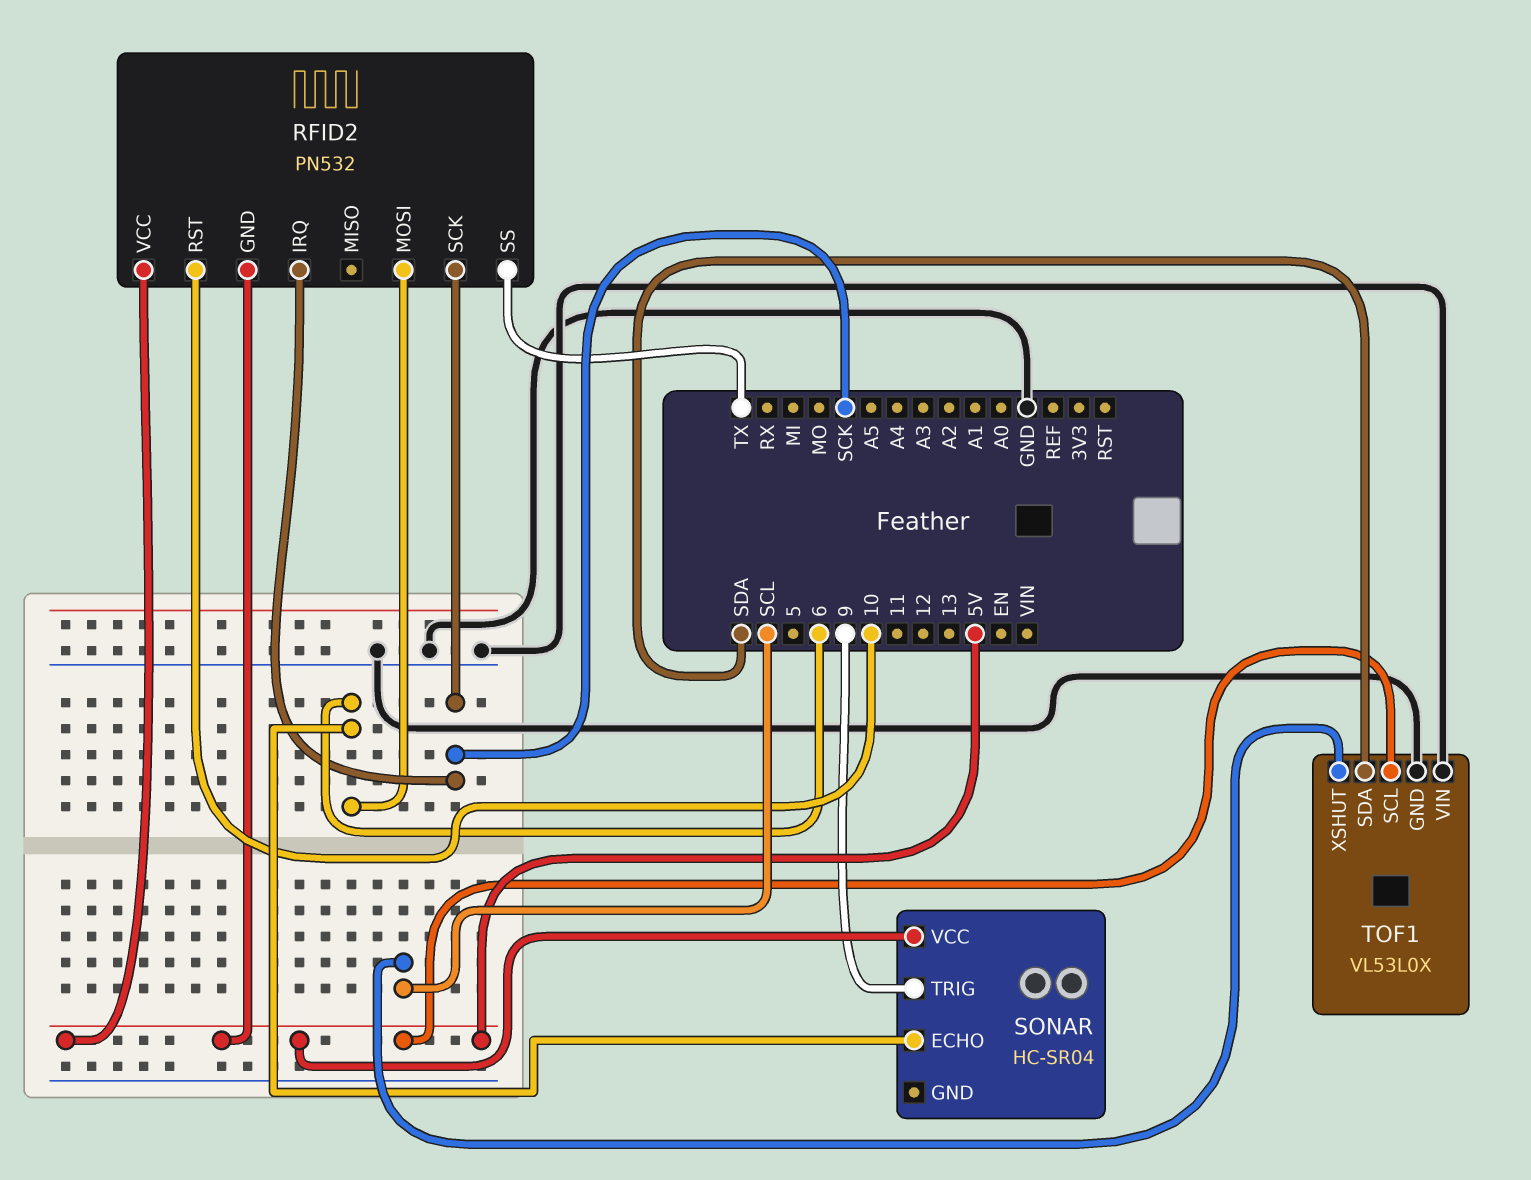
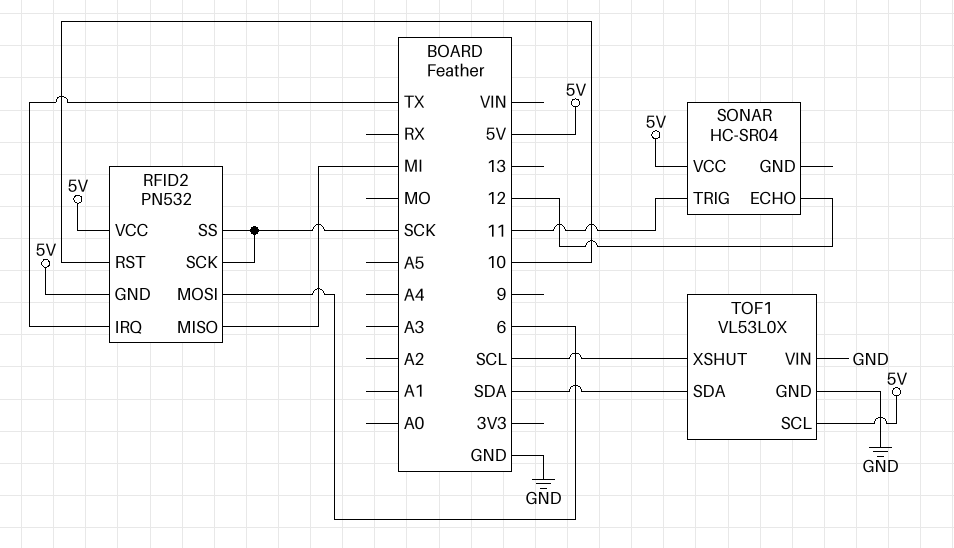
RFID2 pin IRQ: SCK -> TX
RFID2 pin MISO: none -> MI
RFID2 pin SS: TX -> SCK
SONAR pin ECHO: 6 -> 12
SONAR pin TRIG: 9 -> 11

